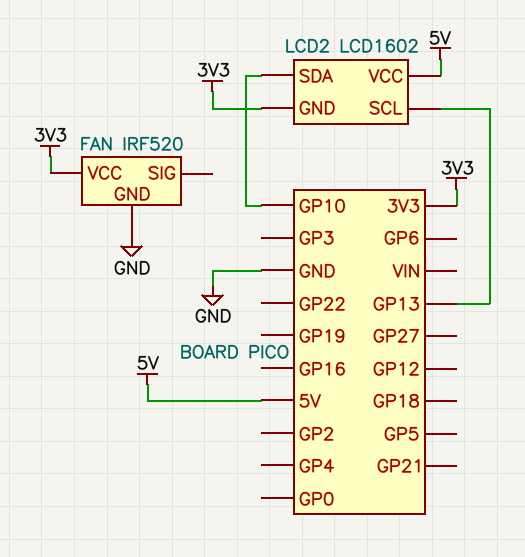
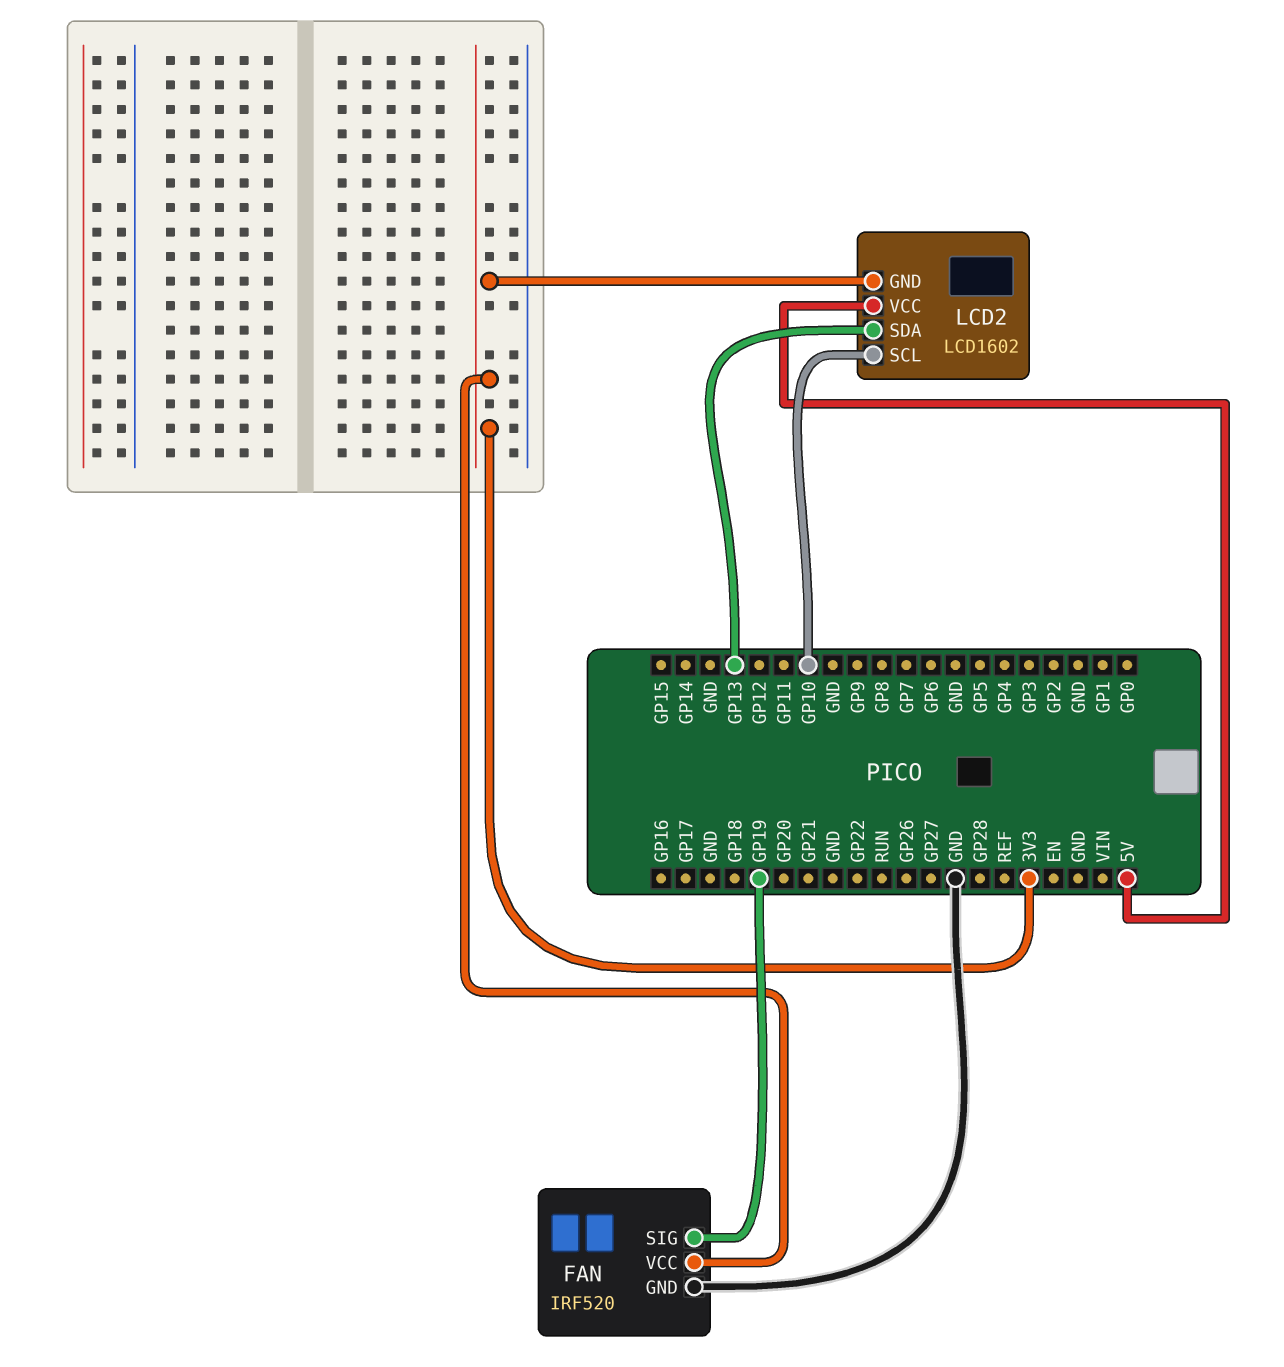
FAN pin SIG: none -> GP19
LCD2 pin SCL: GP13 -> GP10
LCD2 pin SDA: GP10 -> GP13

